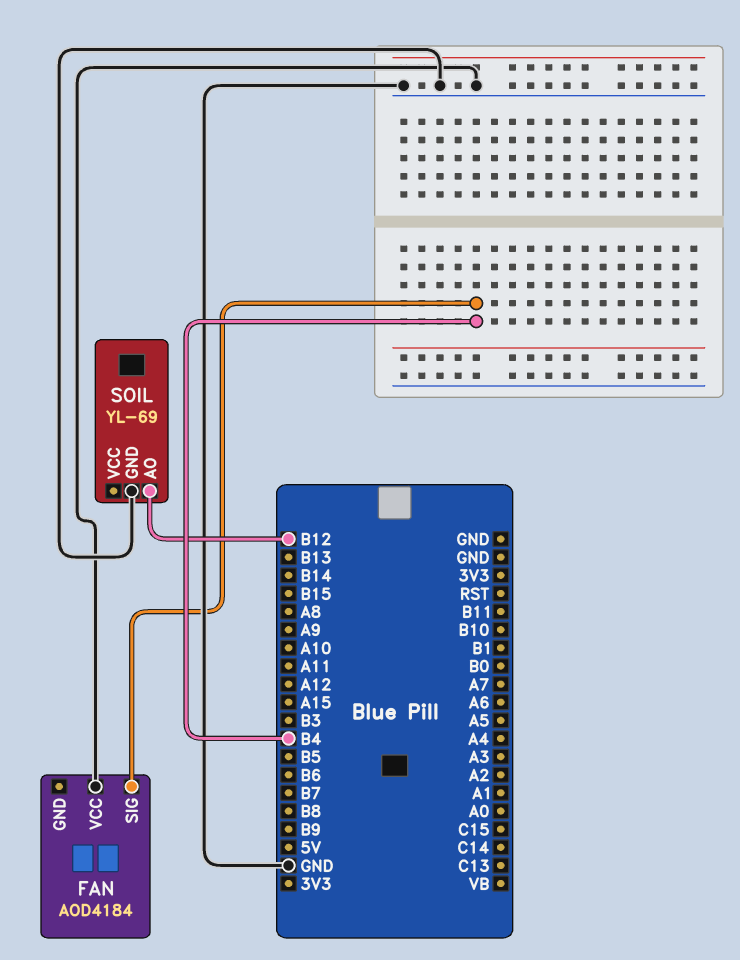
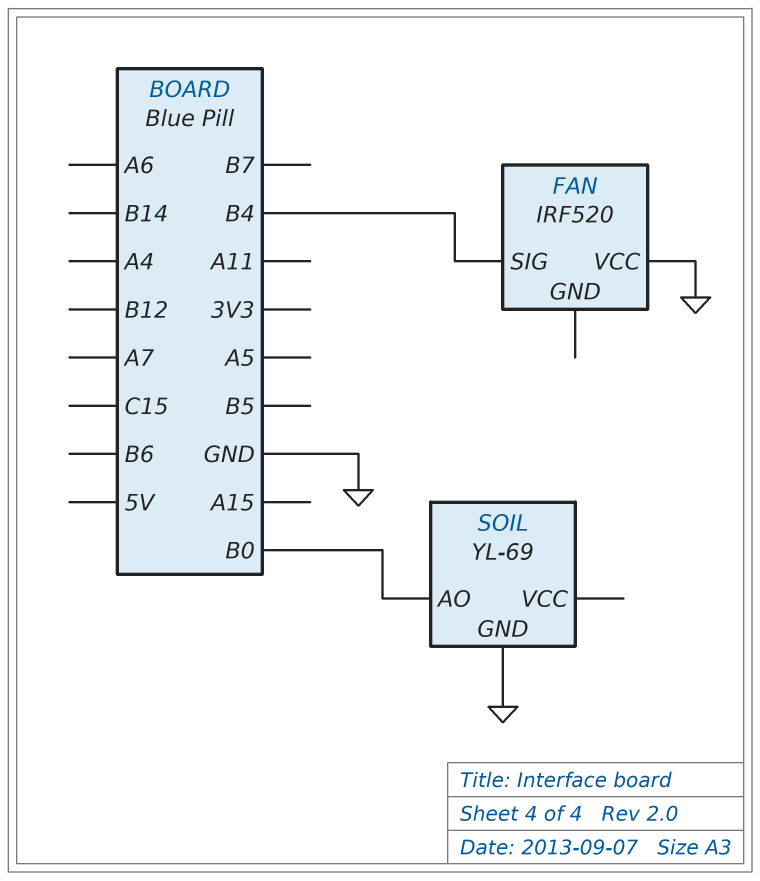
FAN: AOD4184 -> IRF520
SOIL pin AO: B12 -> B0

